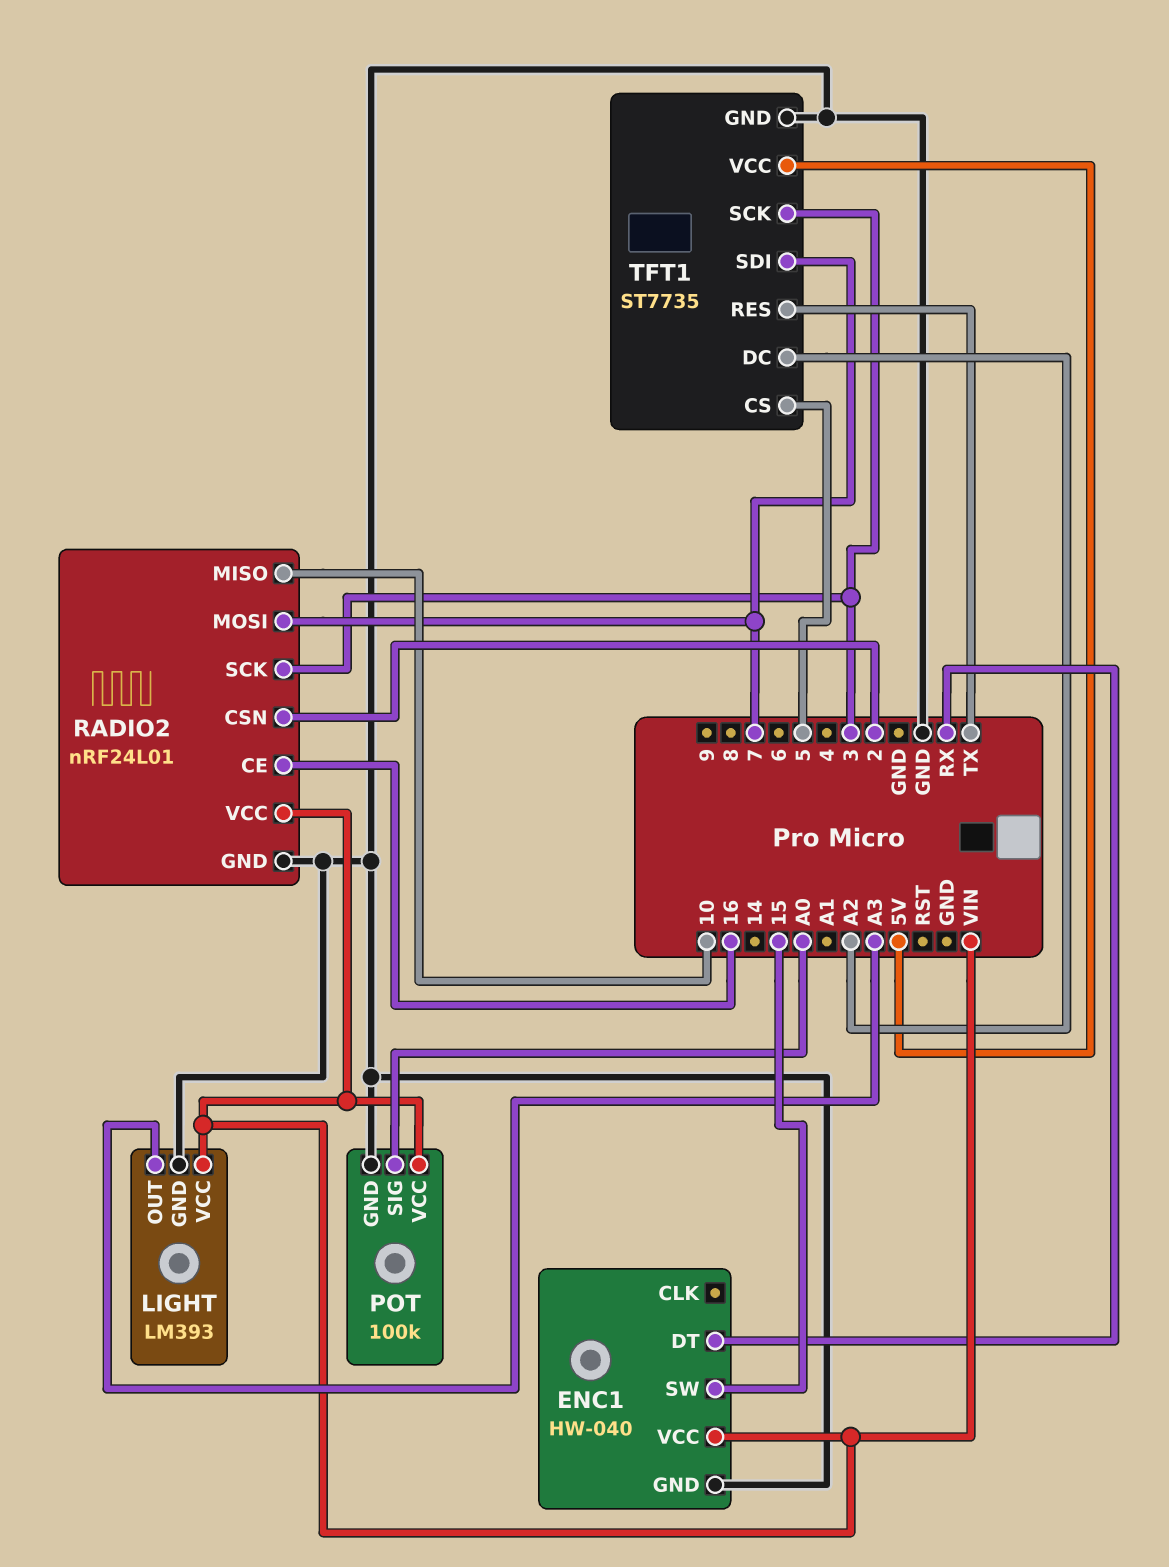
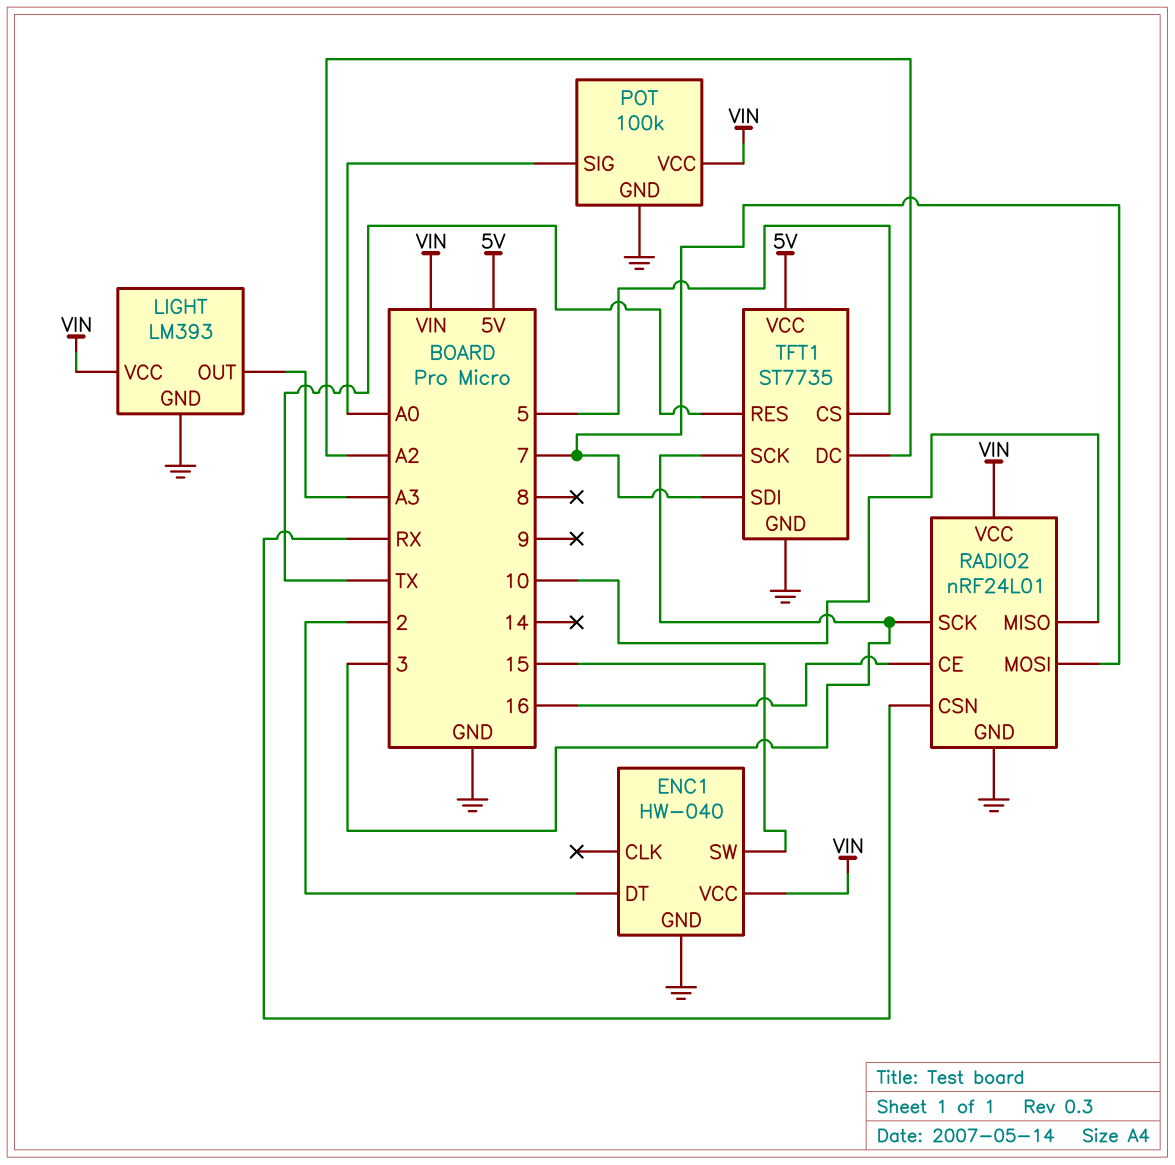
ENC1 pin DT: RX -> 2
RADIO2 pin CSN: 2 -> RX

